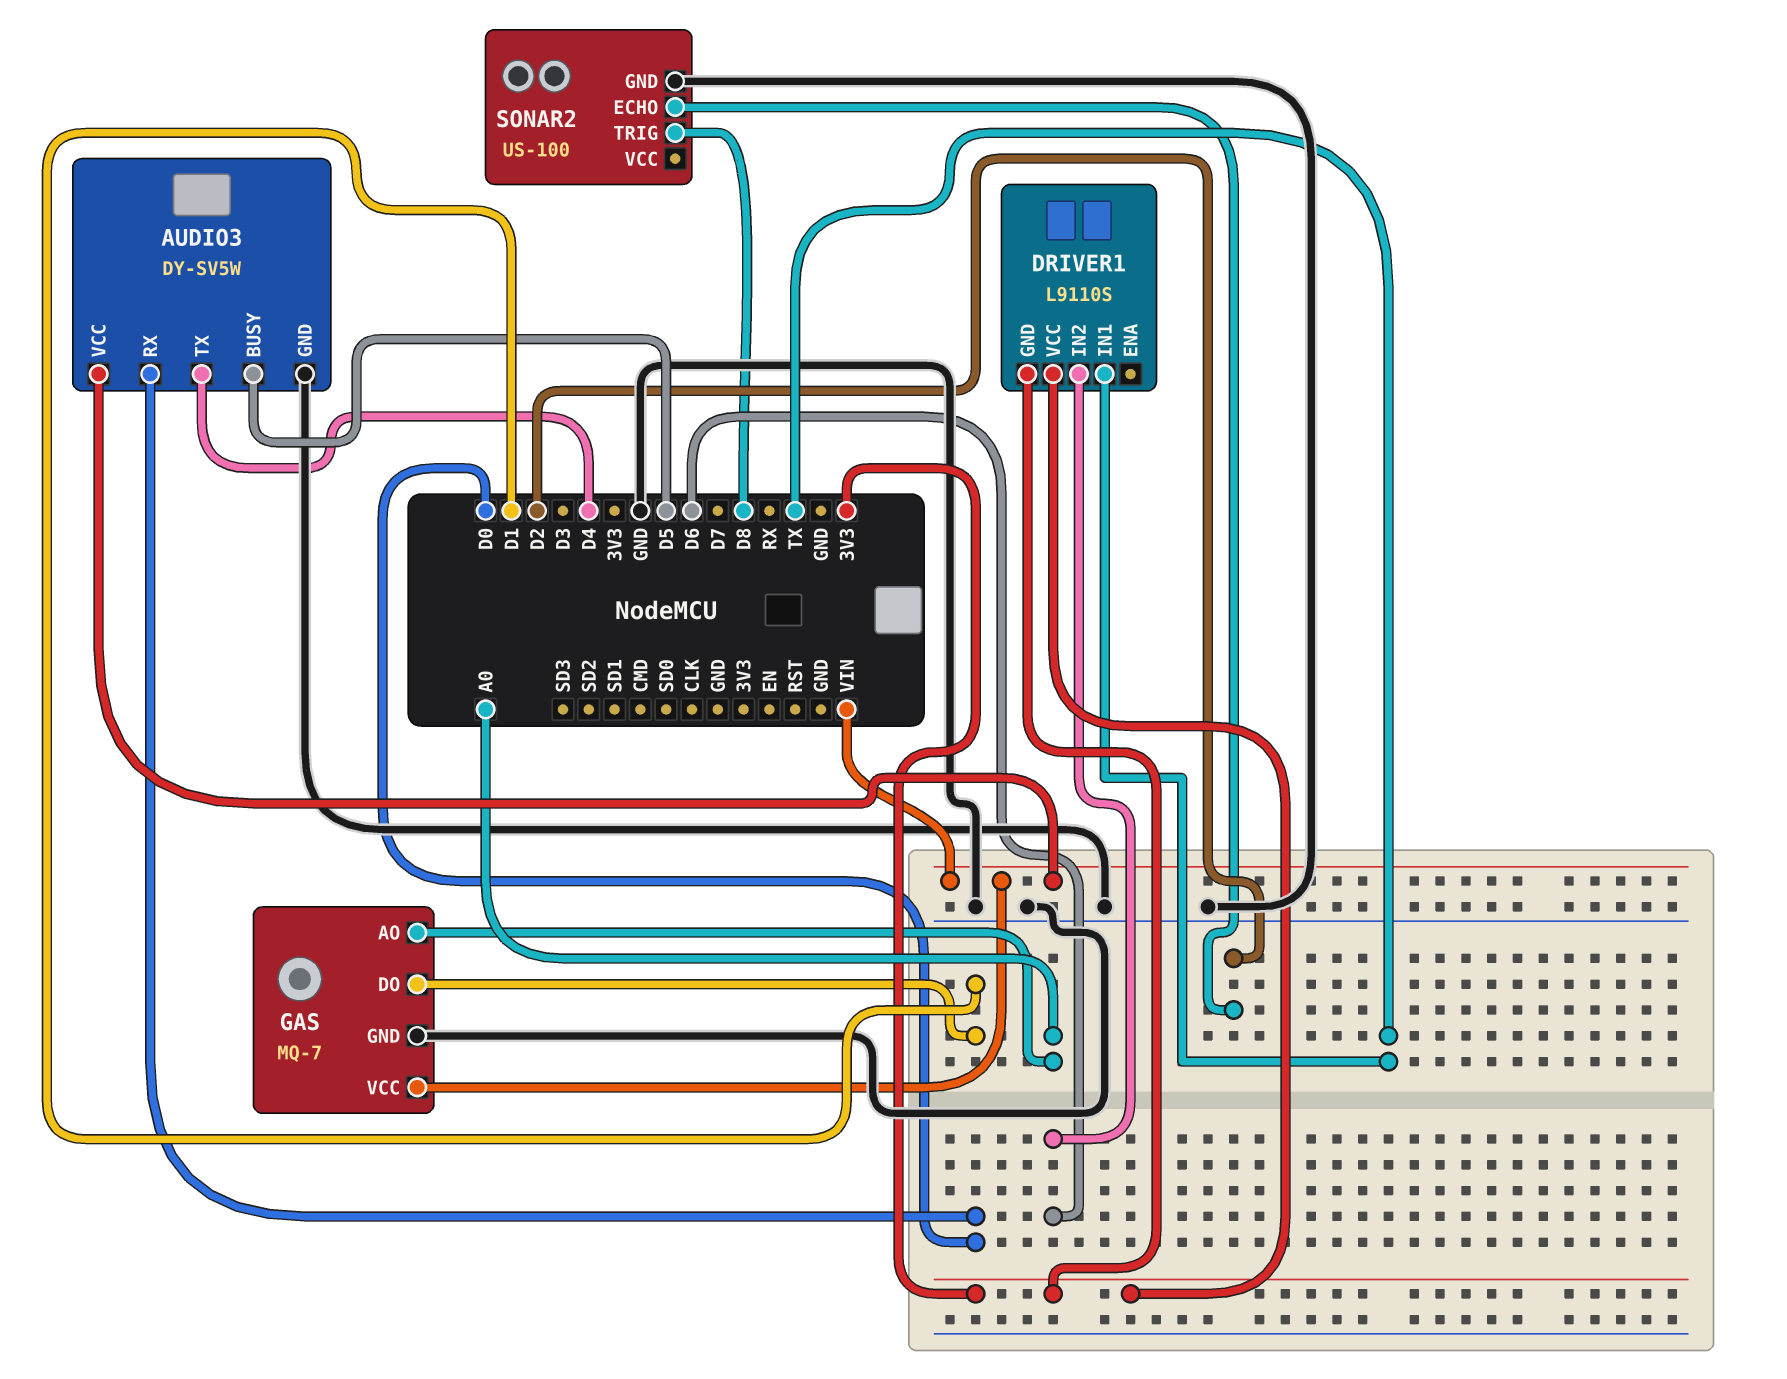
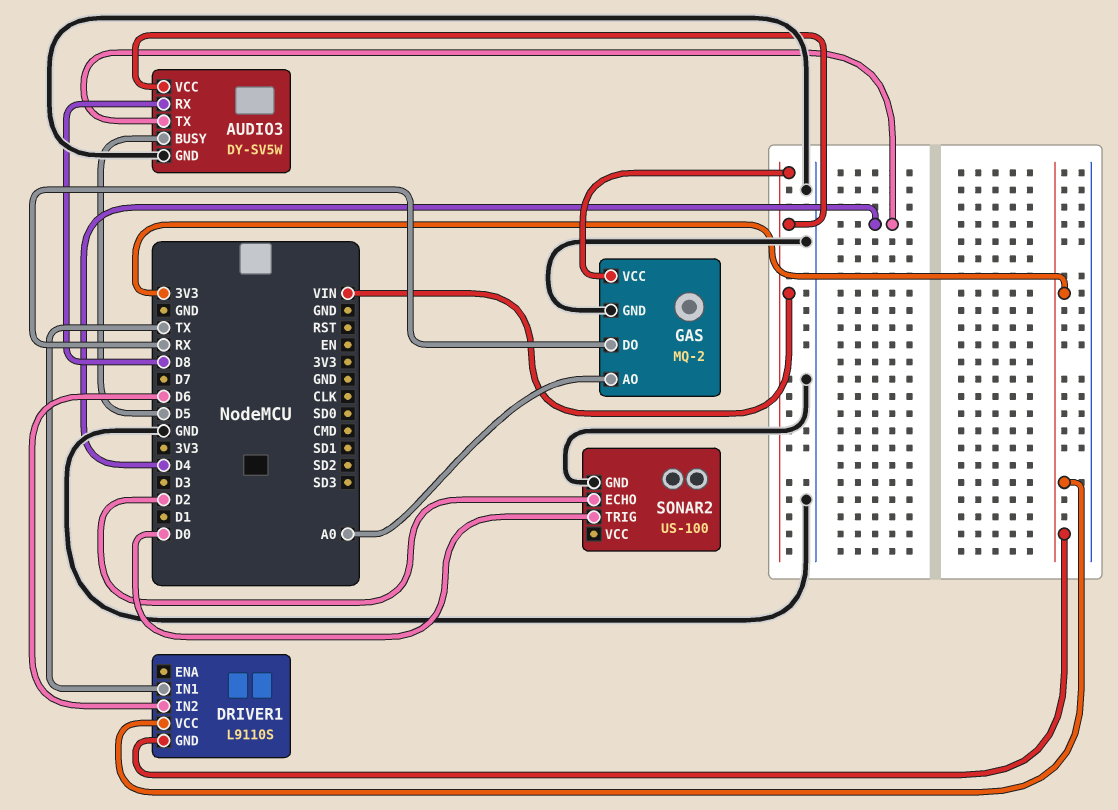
AUDIO3 pin RX: D0 -> D8
GAS: MQ-7 -> MQ-2
GAS pin DO: D1 -> RX
SONAR2 pin TRIG: D8 -> D0

